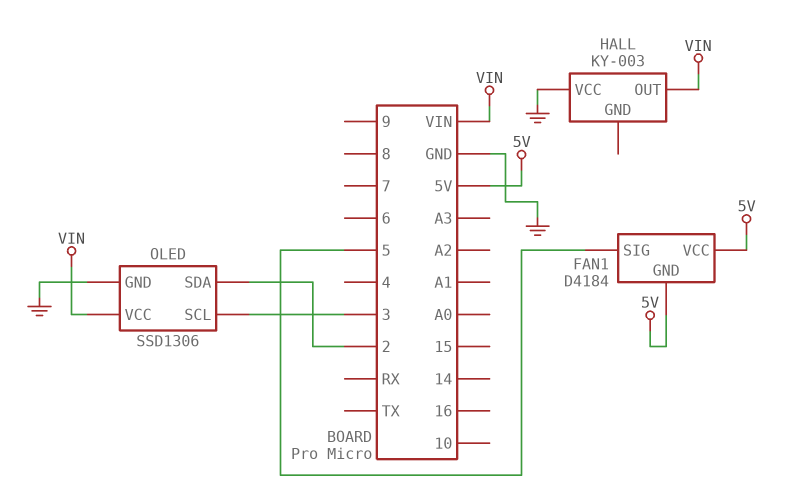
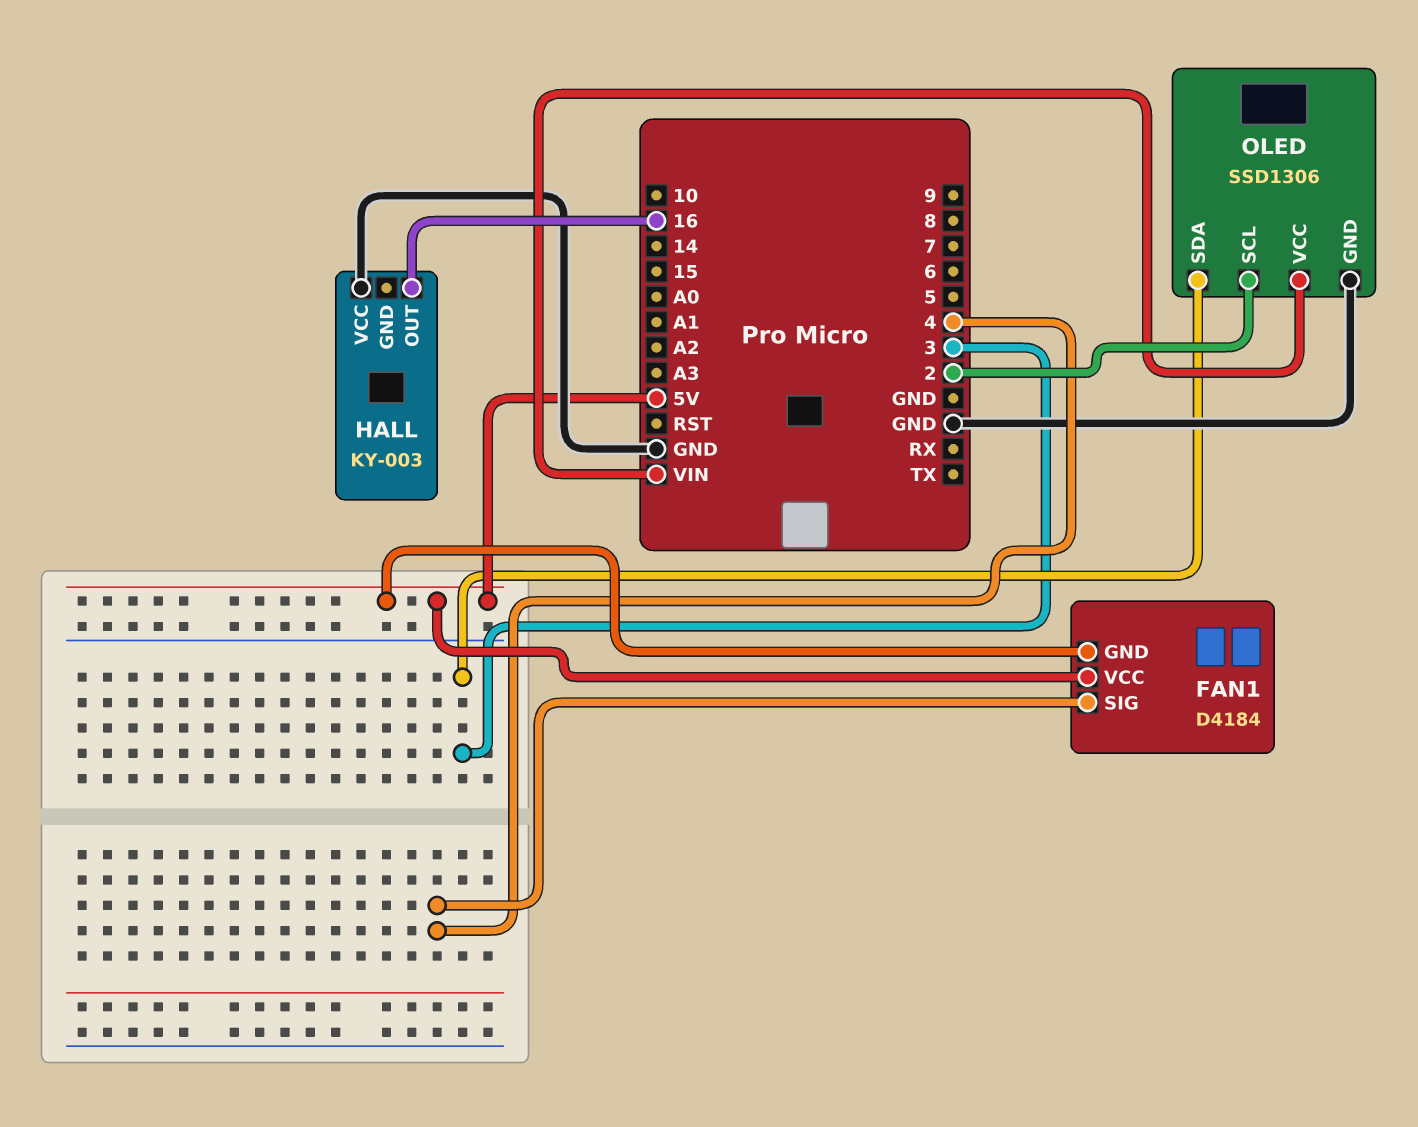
FAN1 pin SIG: 5 -> 4
HALL pin OUT: VIN -> 16
OLED pin SCL: 3 -> 2
OLED pin SDA: 2 -> 3

